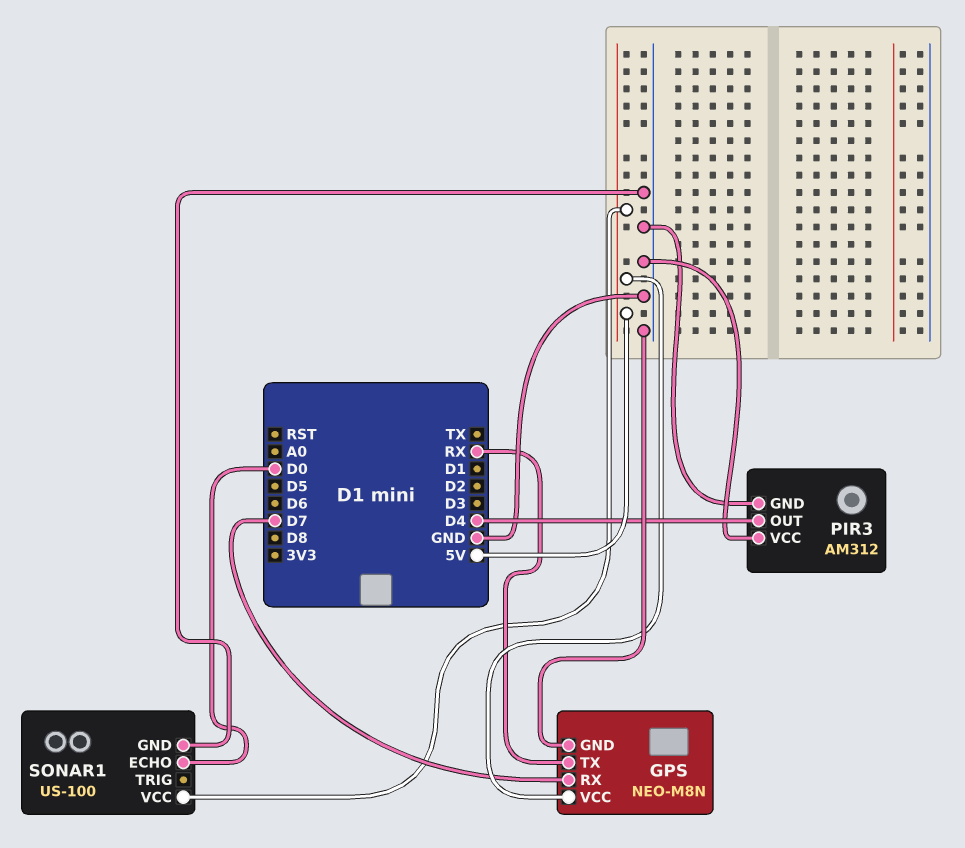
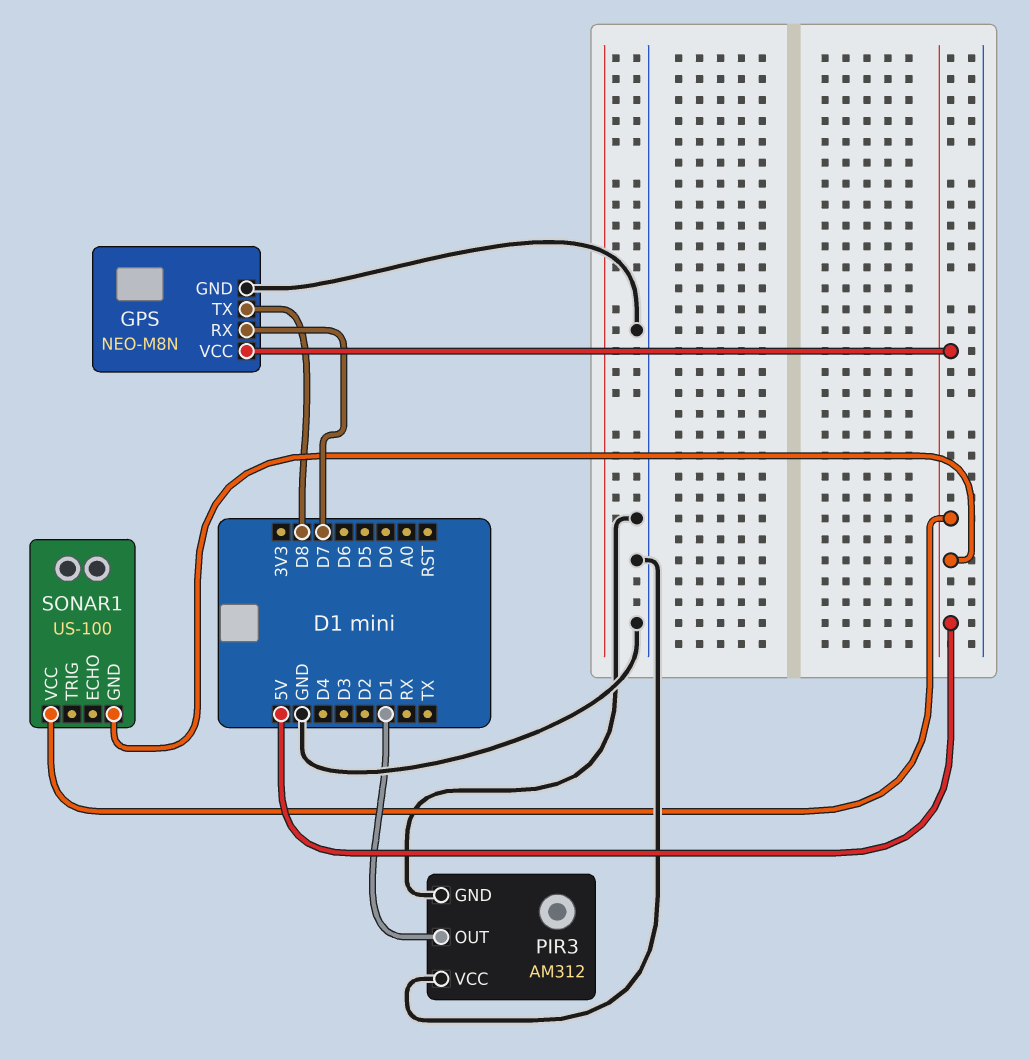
GPS pin TX: RX -> D8
PIR3 pin OUT: D4 -> D1
SONAR1 pin ECHO: D0 -> none
SONAR1 pin GND: GND -> 5V

